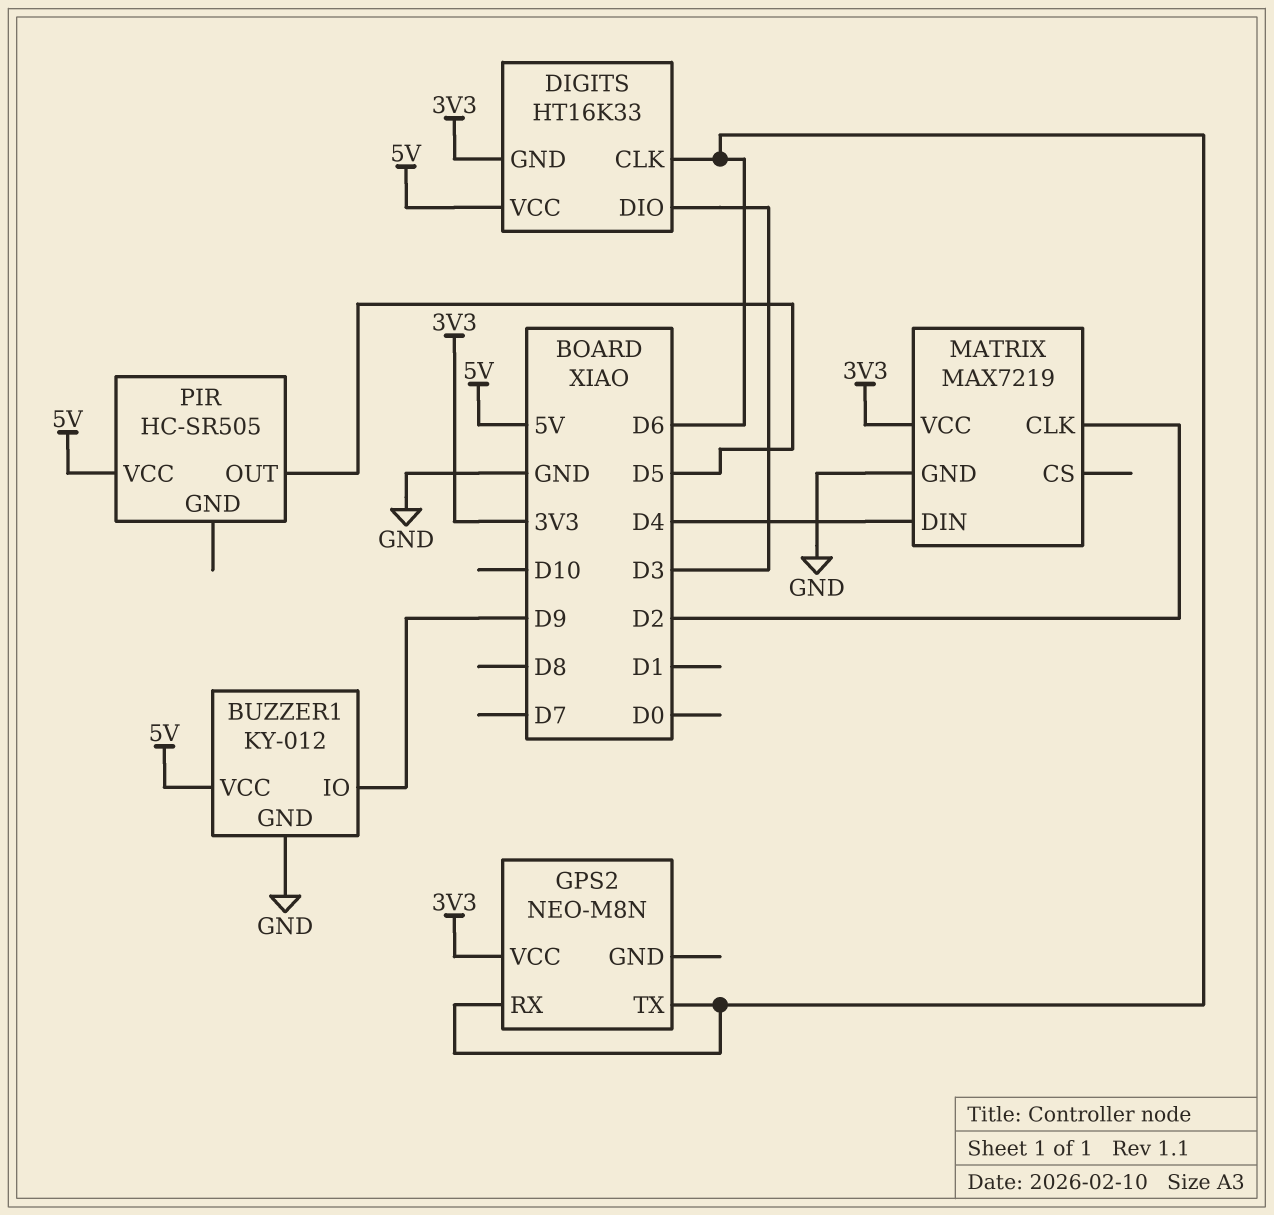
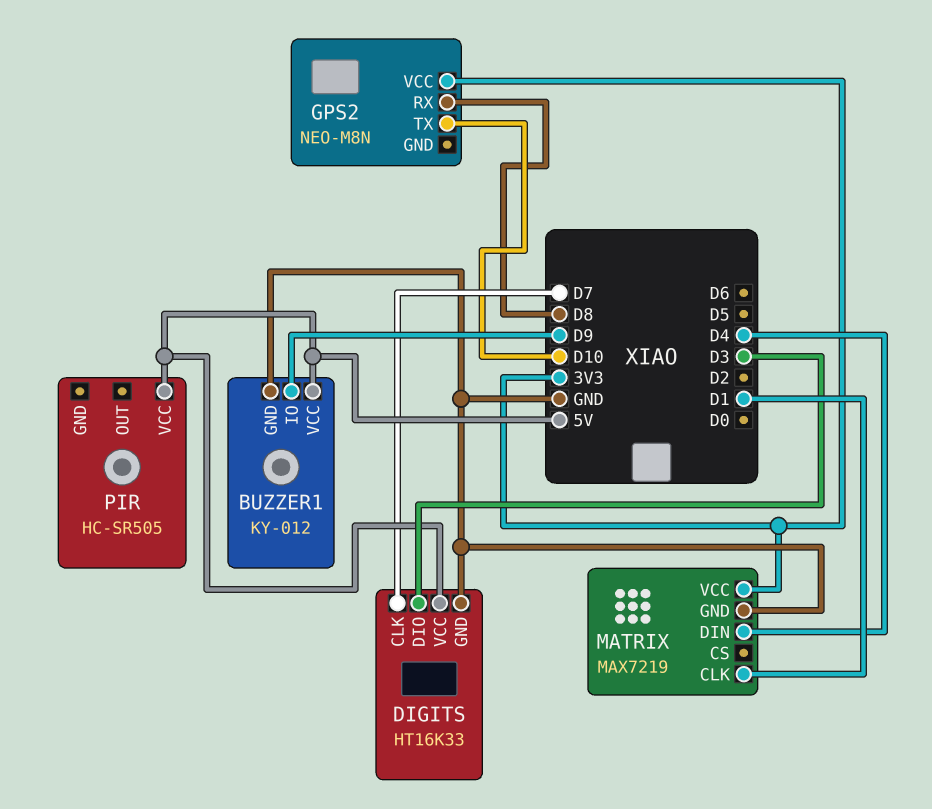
DIGITS pin CLK: D6 -> D7
DIGITS pin GND: 3V3 -> GND
GPS2 pin RX: D6 -> D8
GPS2 pin TX: D6 -> D10
MATRIX pin CLK: D2 -> D1
PIR pin OUT: D5 -> none

